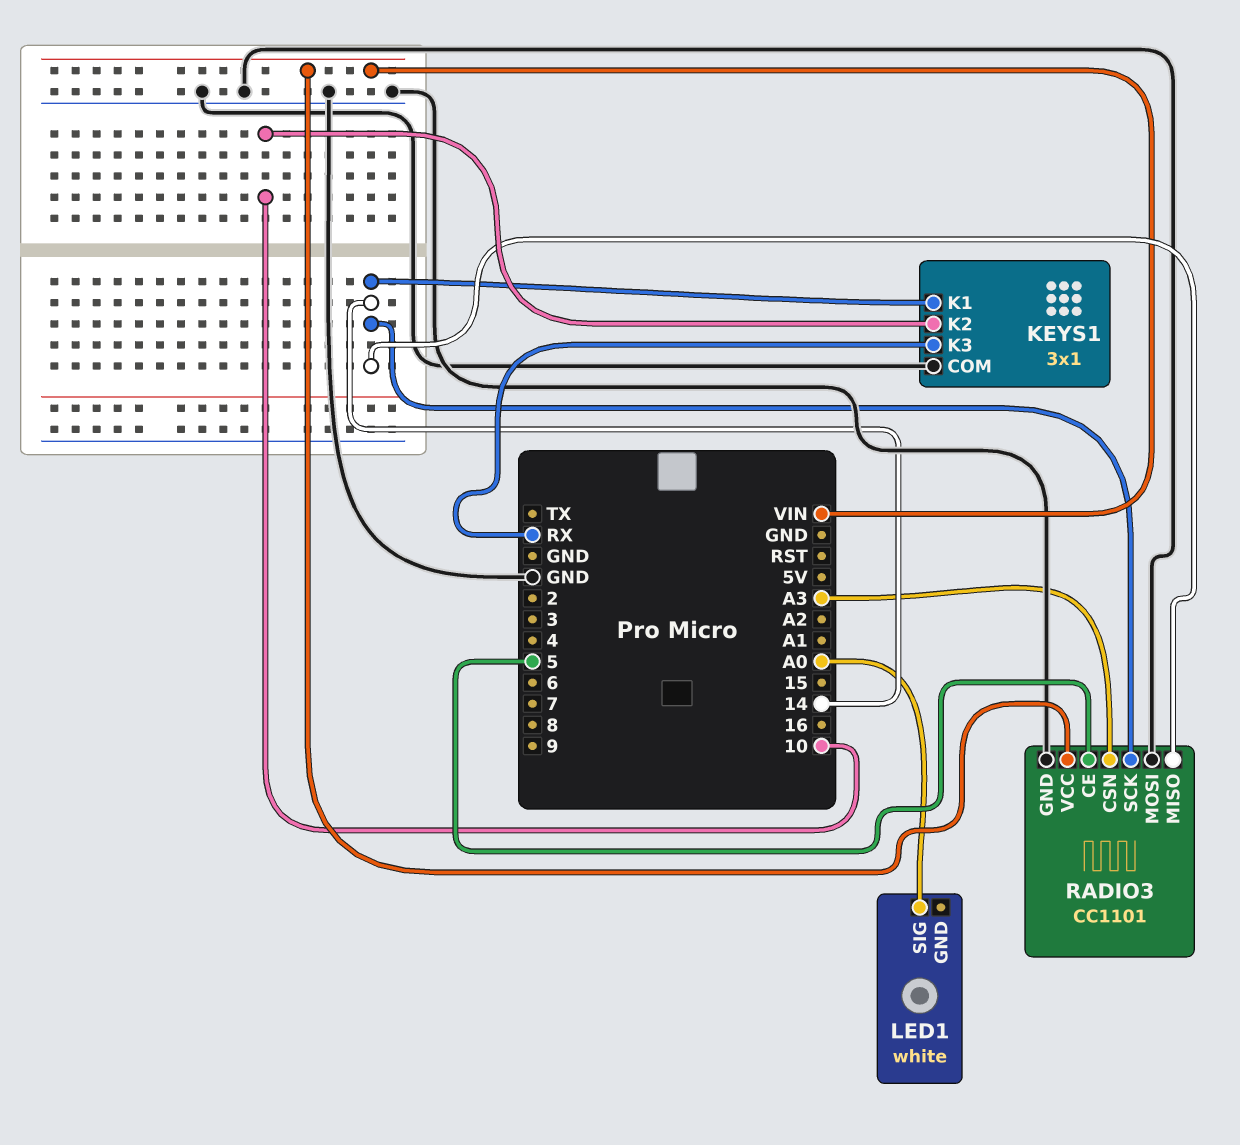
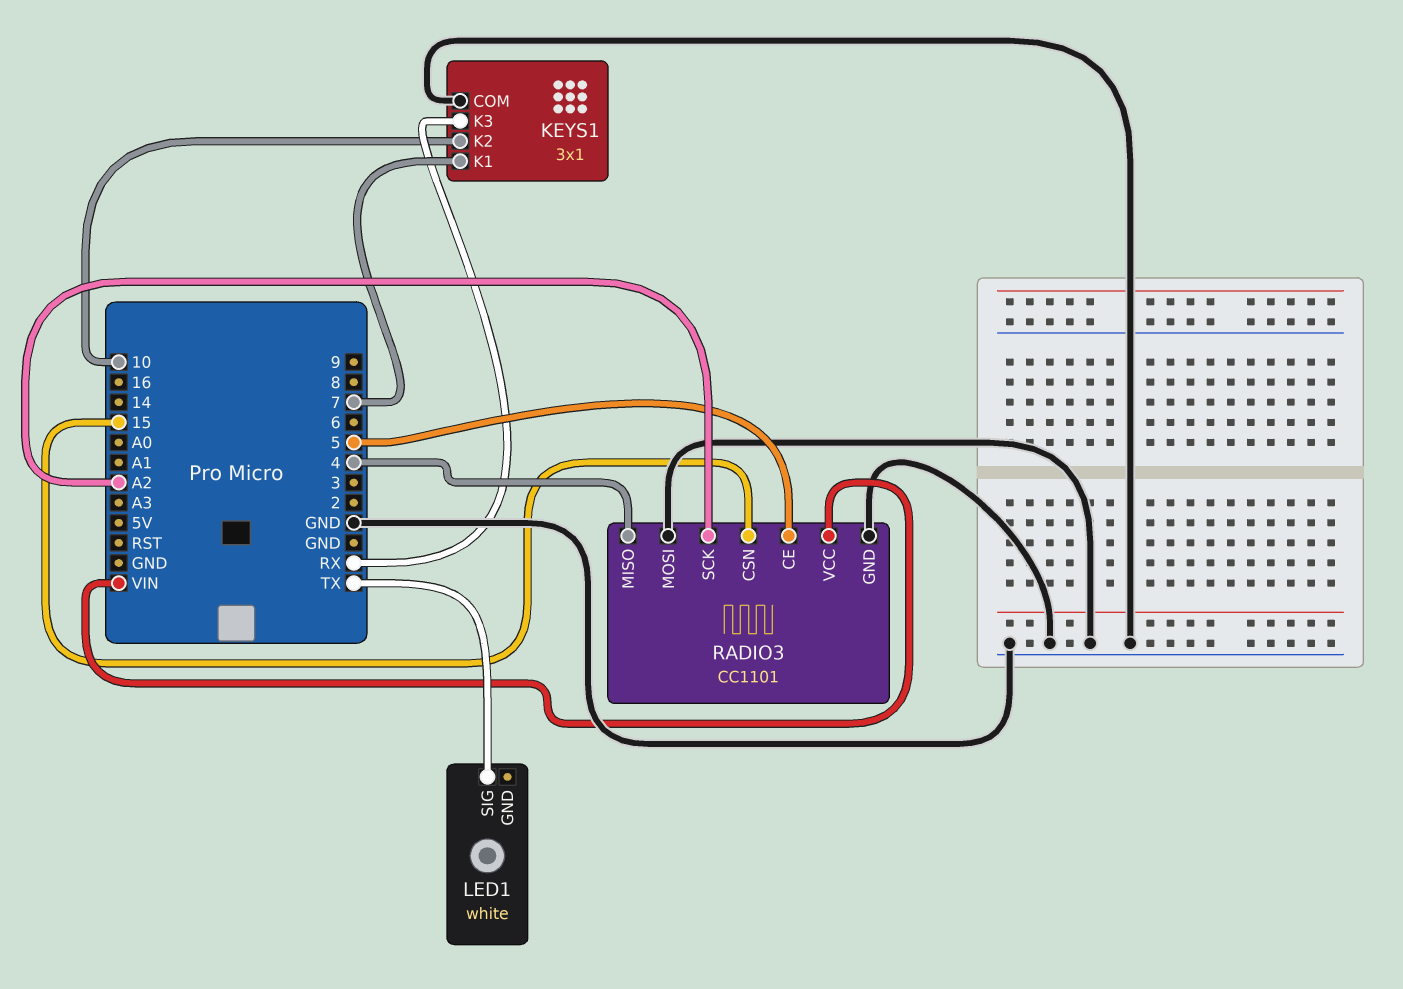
KEYS1 pin K1: 14 -> 7
LED1 pin SIG: A0 -> TX
RADIO3 pin CSN: A3 -> 15
RADIO3 pin MISO: 14 -> 4
RADIO3 pin SCK: 14 -> A2

